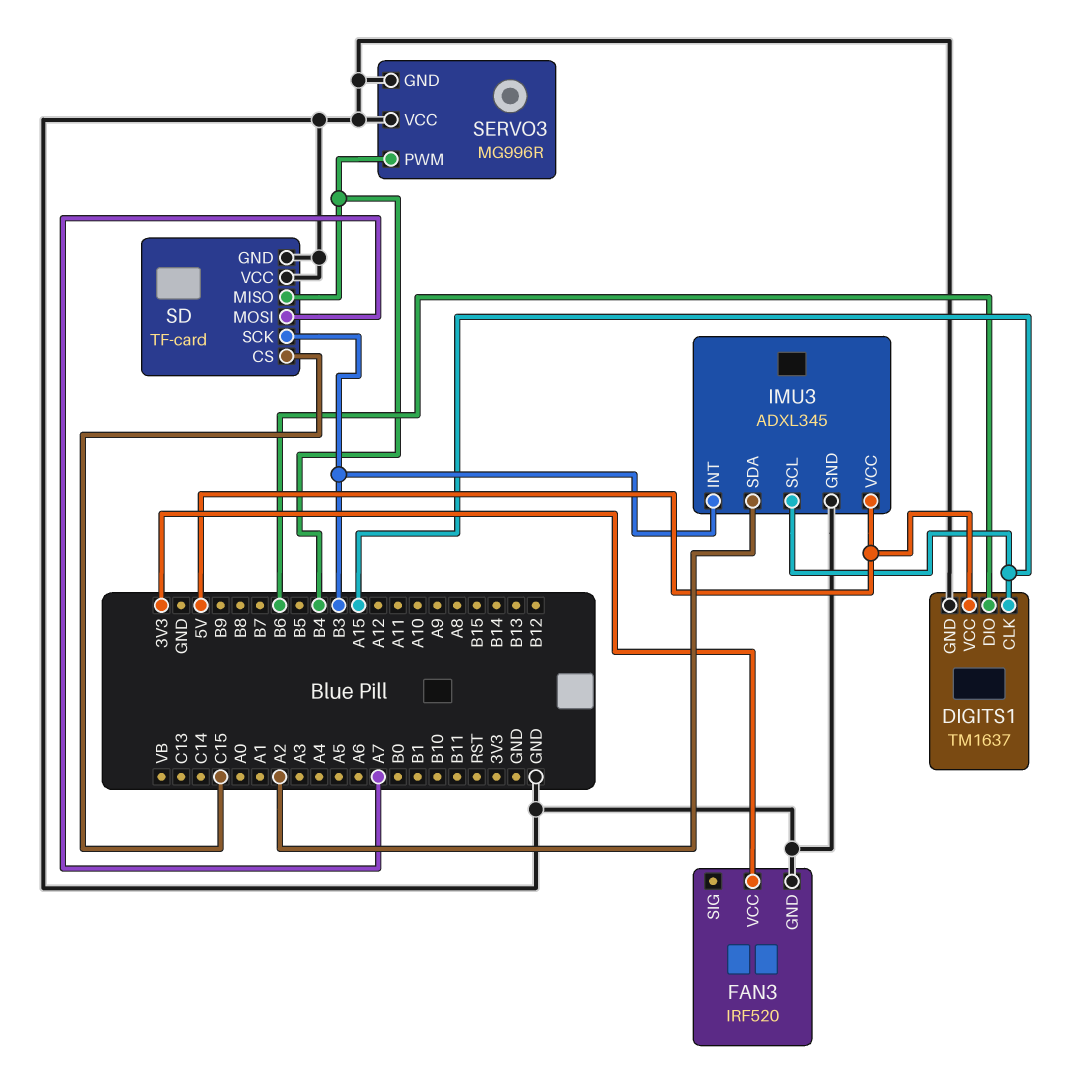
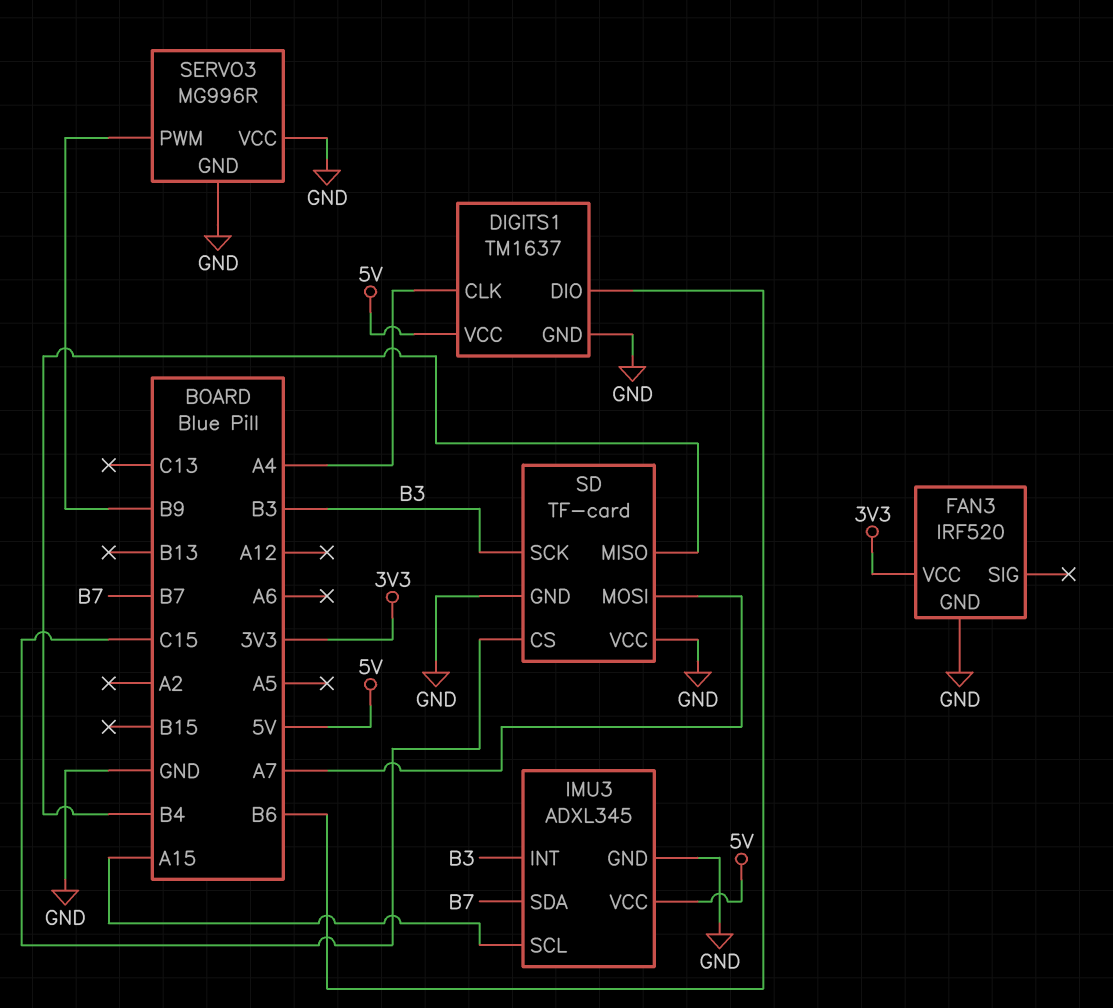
DIGITS1 pin CLK: A15 -> A4
IMU3 pin SDA: A2 -> B7
SERVO3 pin PWM: B4 -> B9

